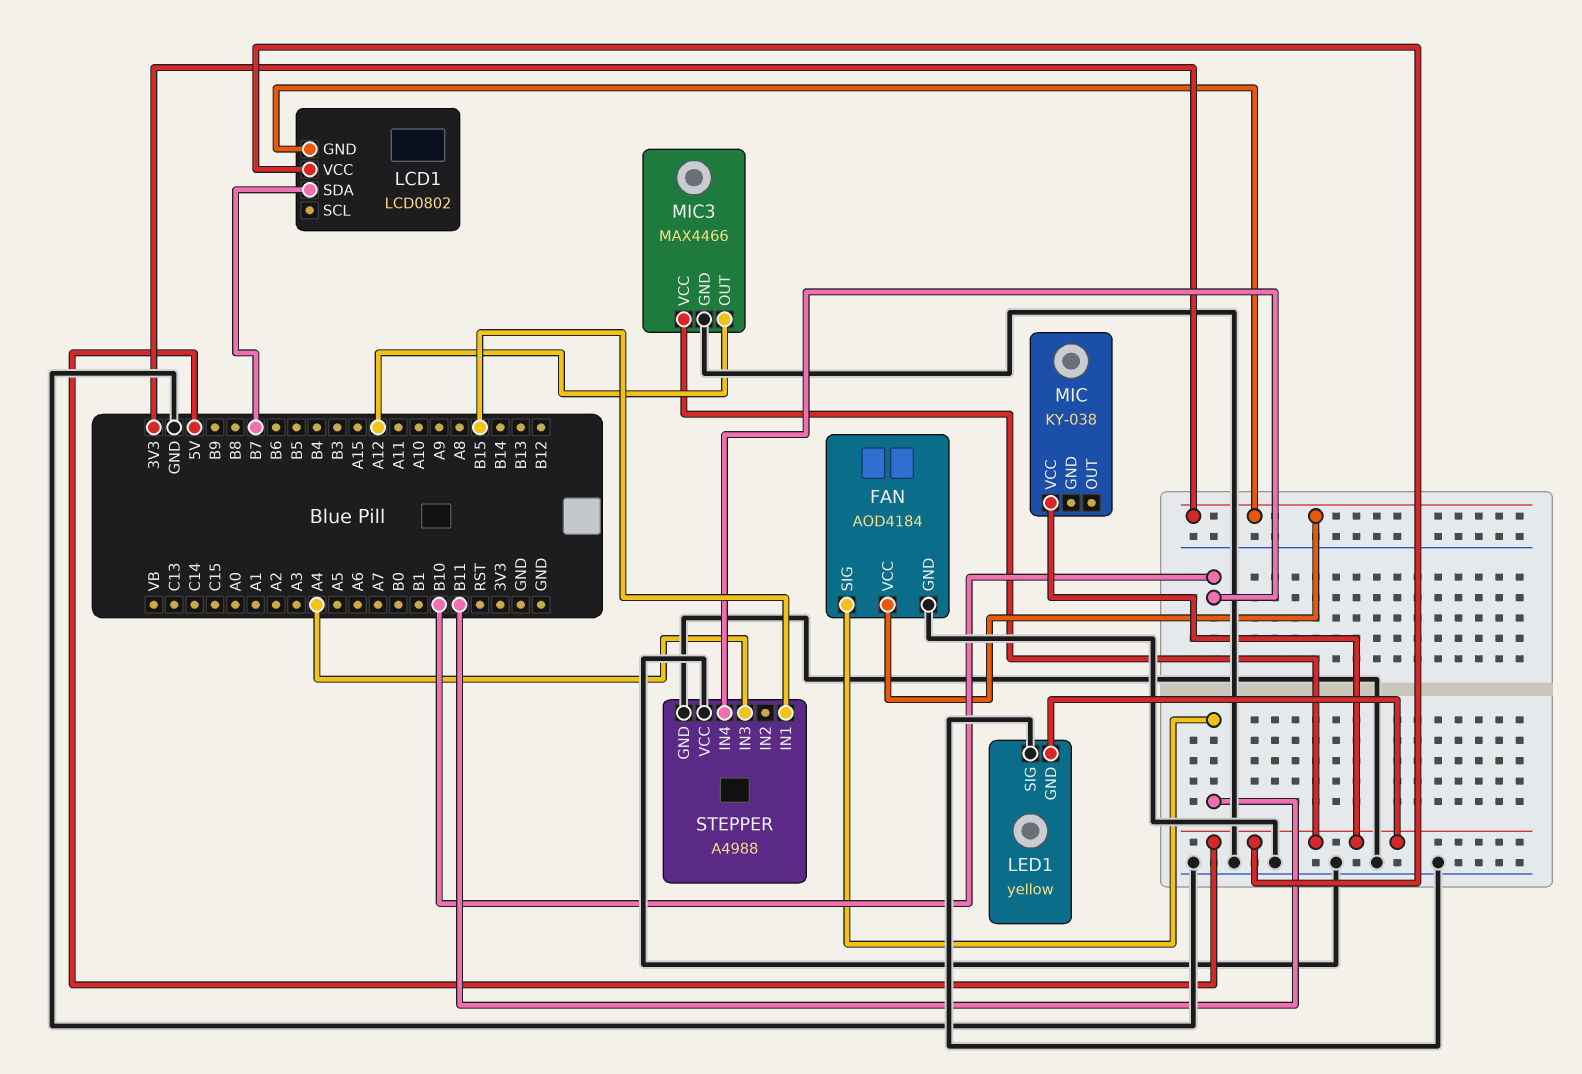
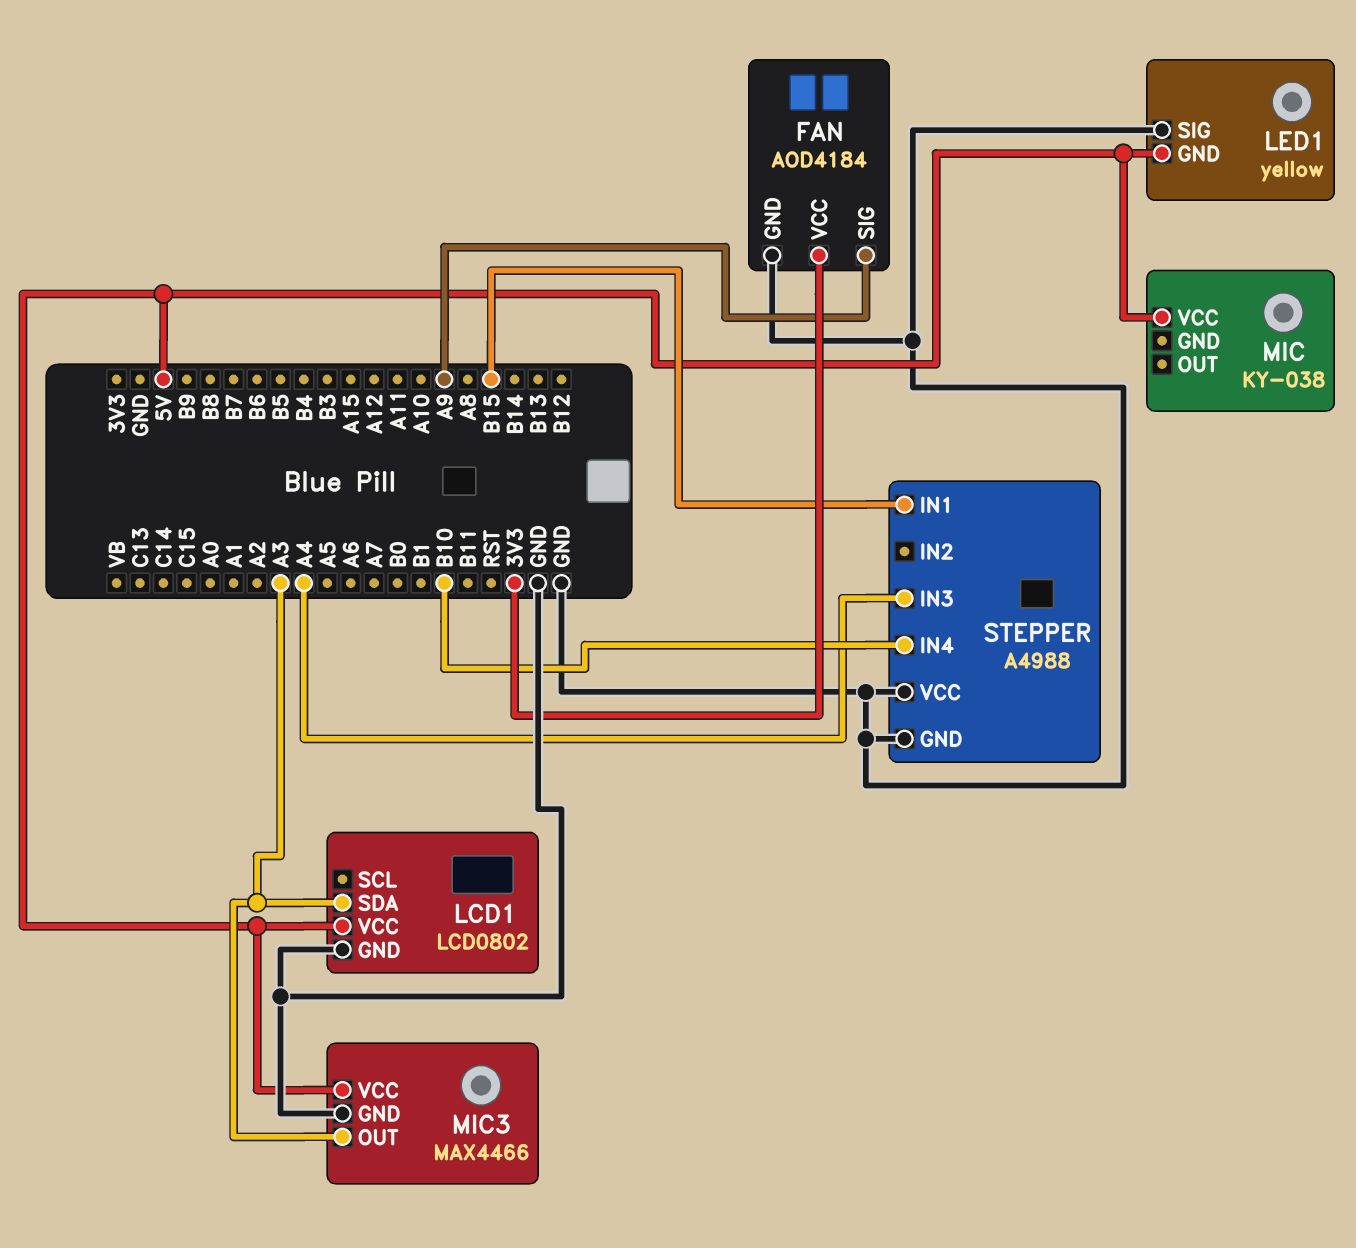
FAN pin SIG: B11 -> A9
LCD1 pin GND: 3V3 -> GND
LCD1 pin SDA: B7 -> A3
MIC3 pin OUT: A12 -> A3

